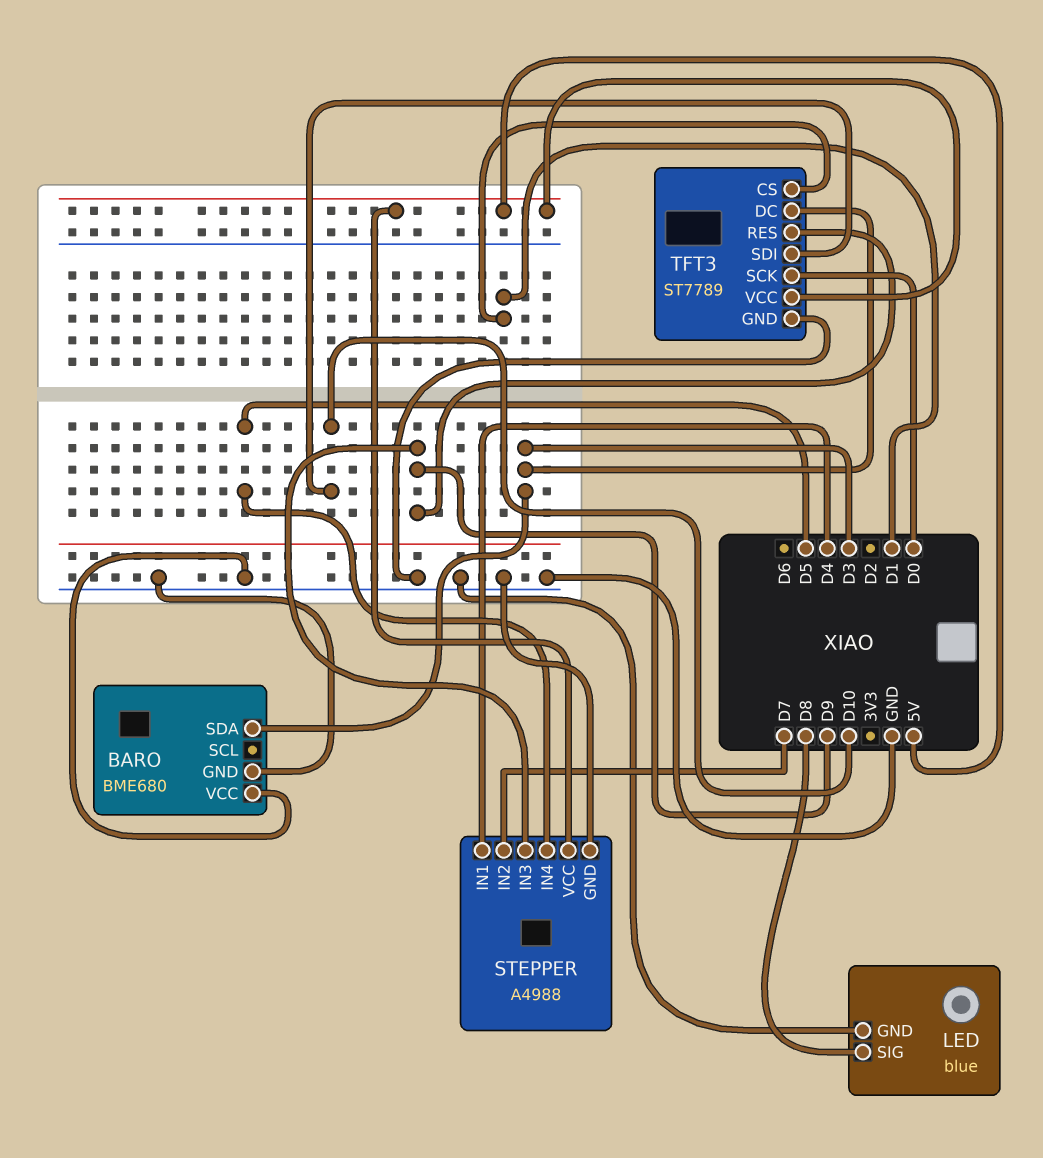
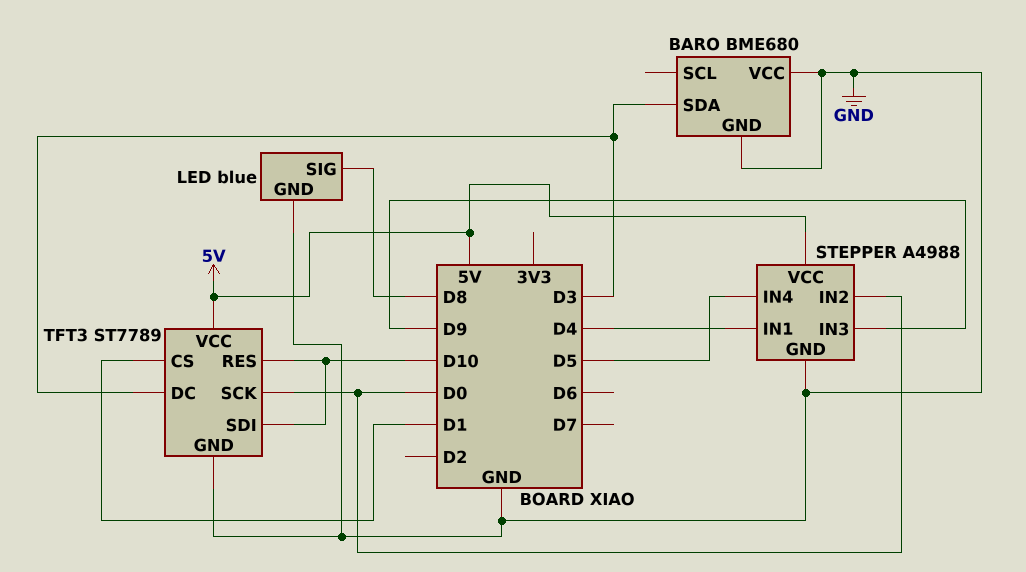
STEPPER pin IN2: D7 -> D0
TFT3 pin RES: D9 -> D10

